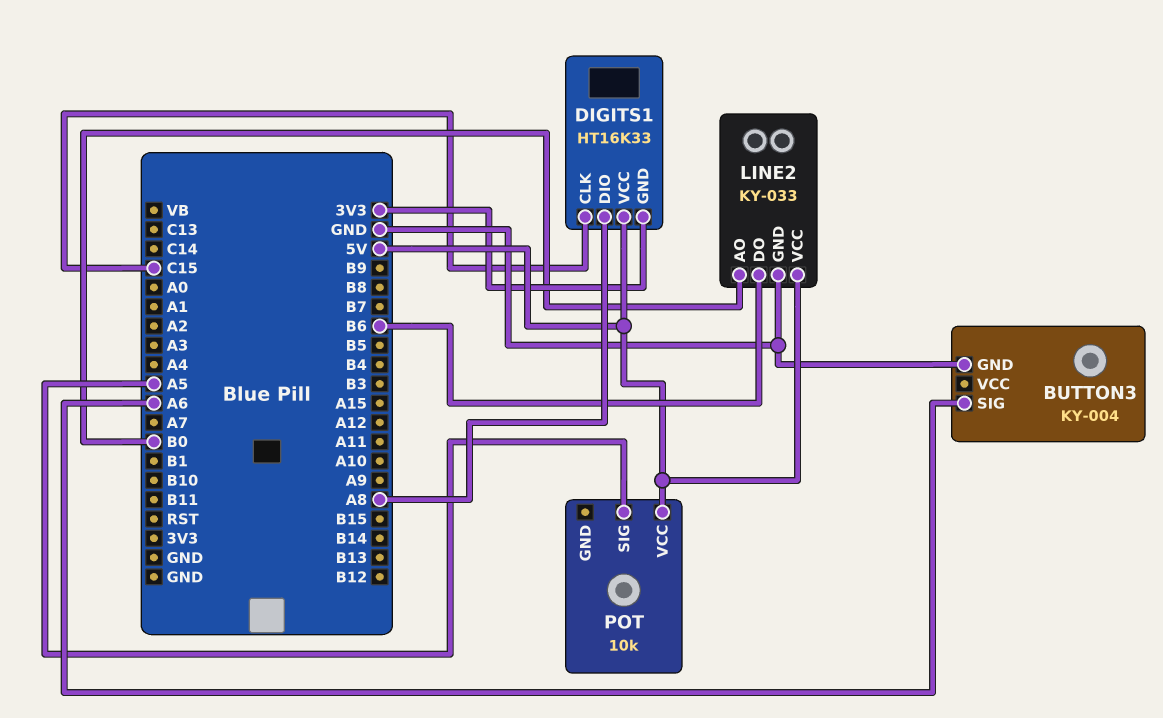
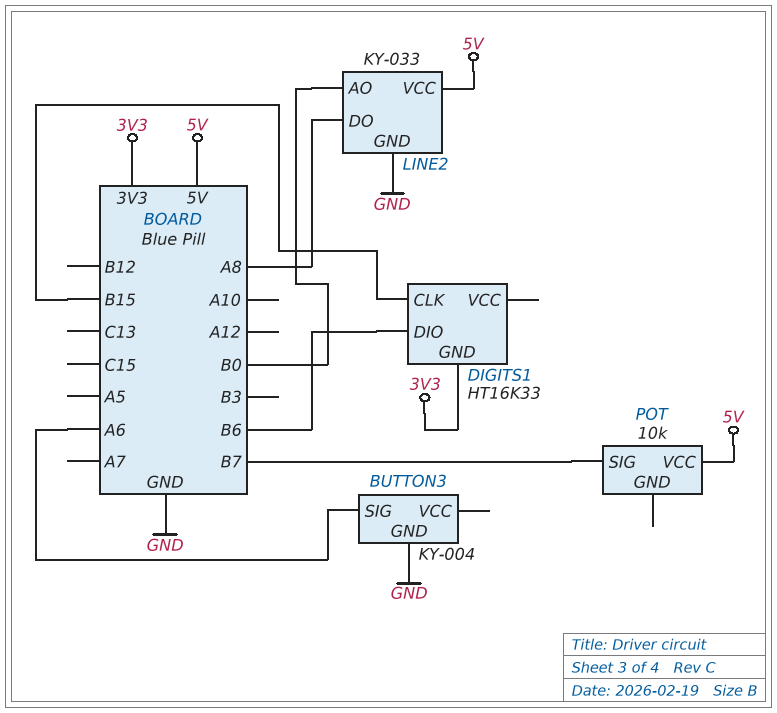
DIGITS1 pin CLK: C15 -> B15
DIGITS1 pin DIO: A8 -> B6
DIGITS1 pin VCC: 5V -> none
LINE2 pin DO: B6 -> A8
POT pin SIG: A5 -> B7

